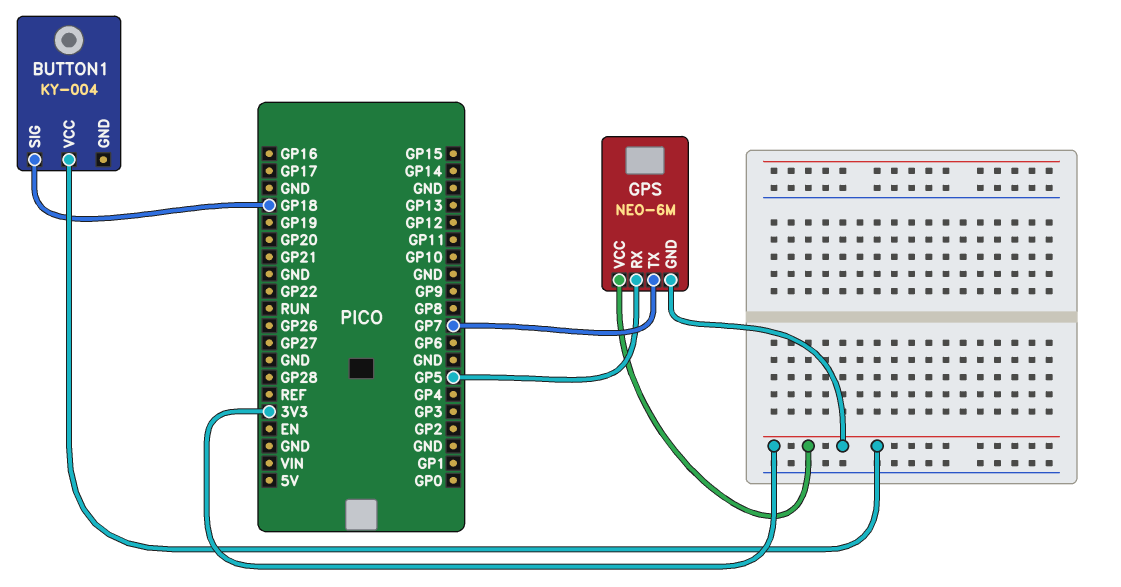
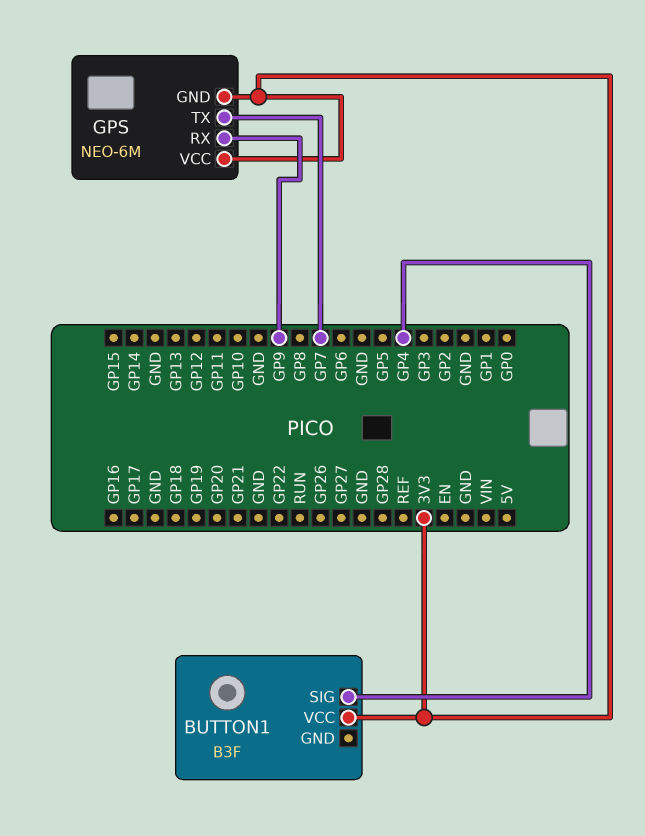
BUTTON1: KY-004 -> B3F
BUTTON1 pin SIG: GP18 -> GP4
GPS pin RX: GP5 -> GP9

